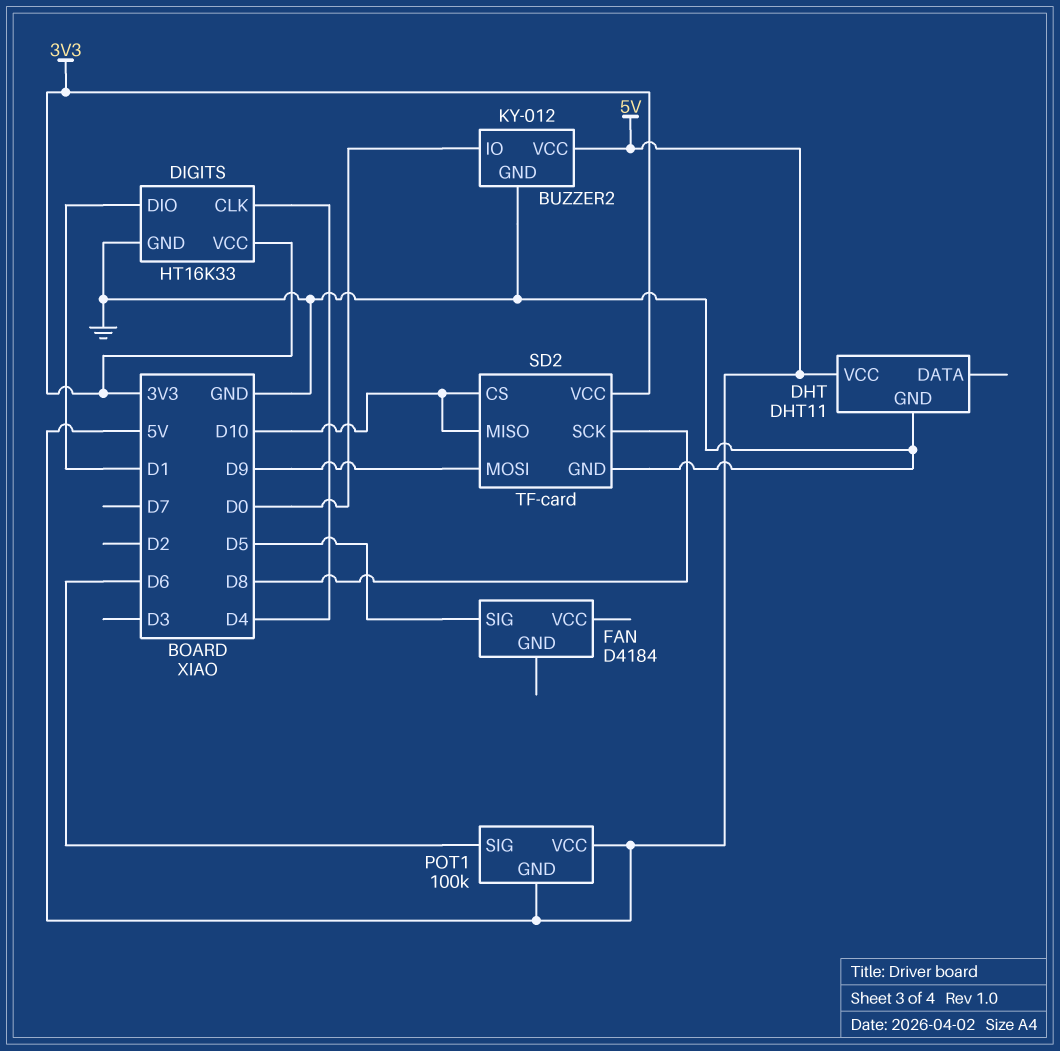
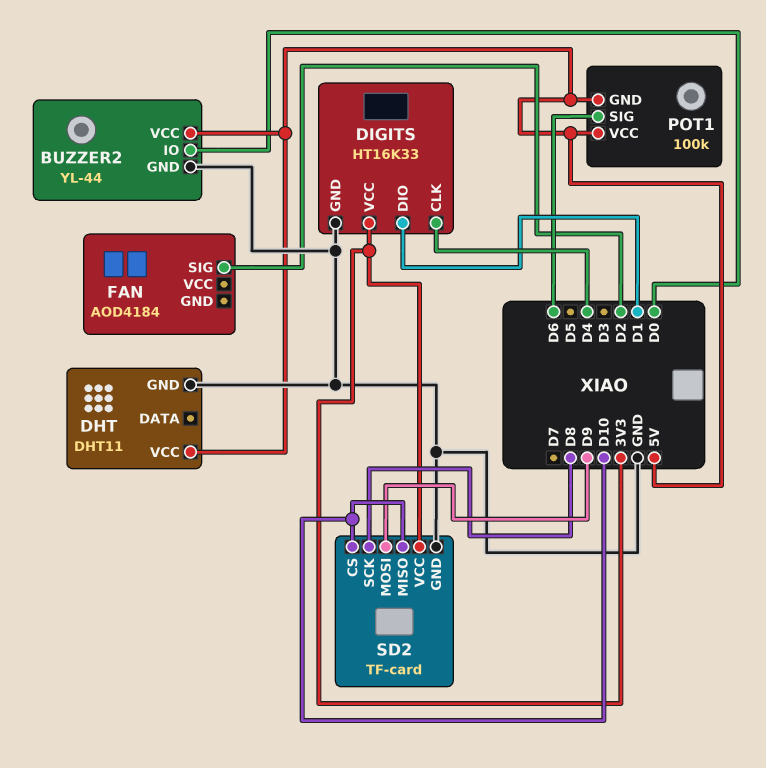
BUZZER2: KY-012 -> YL-44
FAN: D4184 -> AOD4184
FAN pin SIG: D5 -> D2

